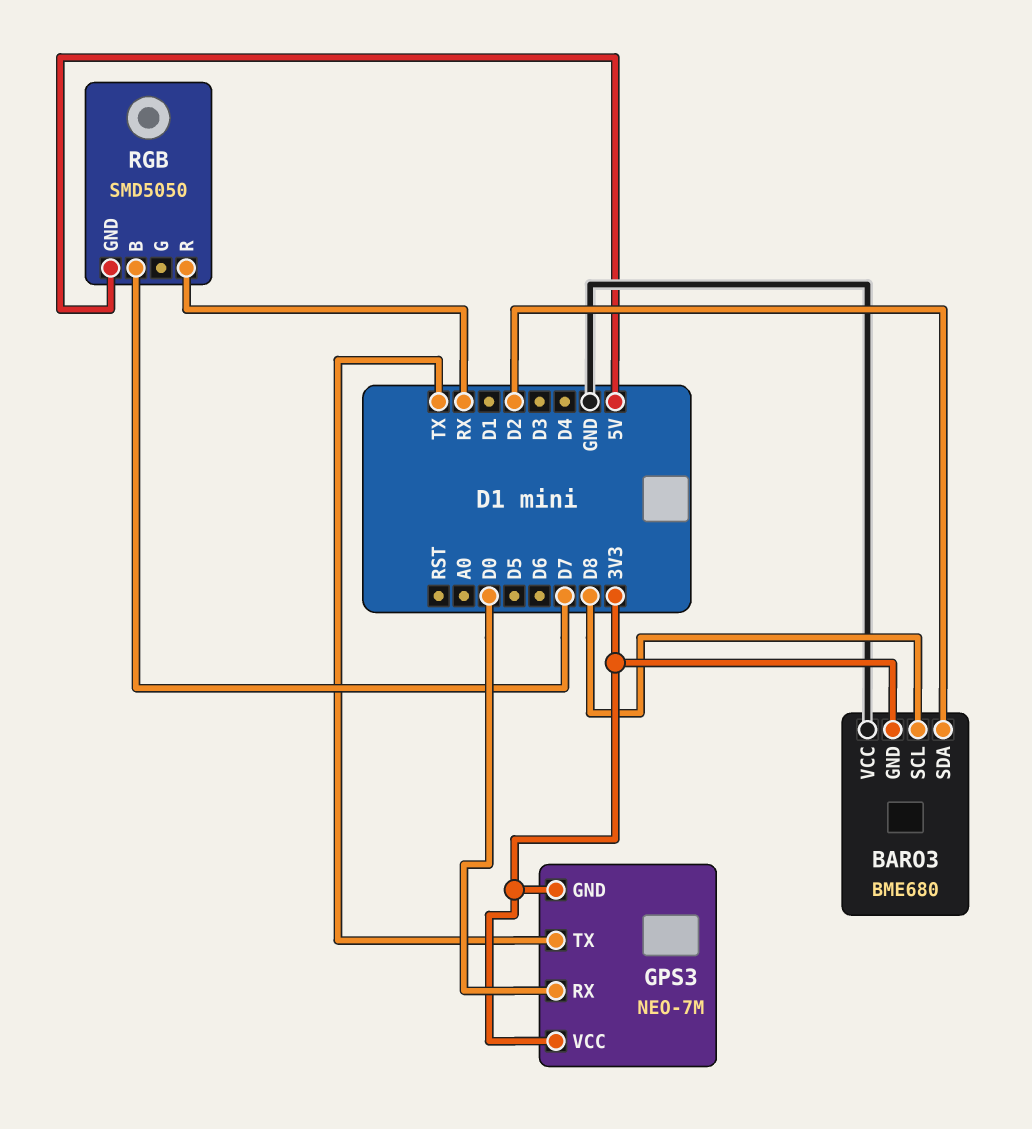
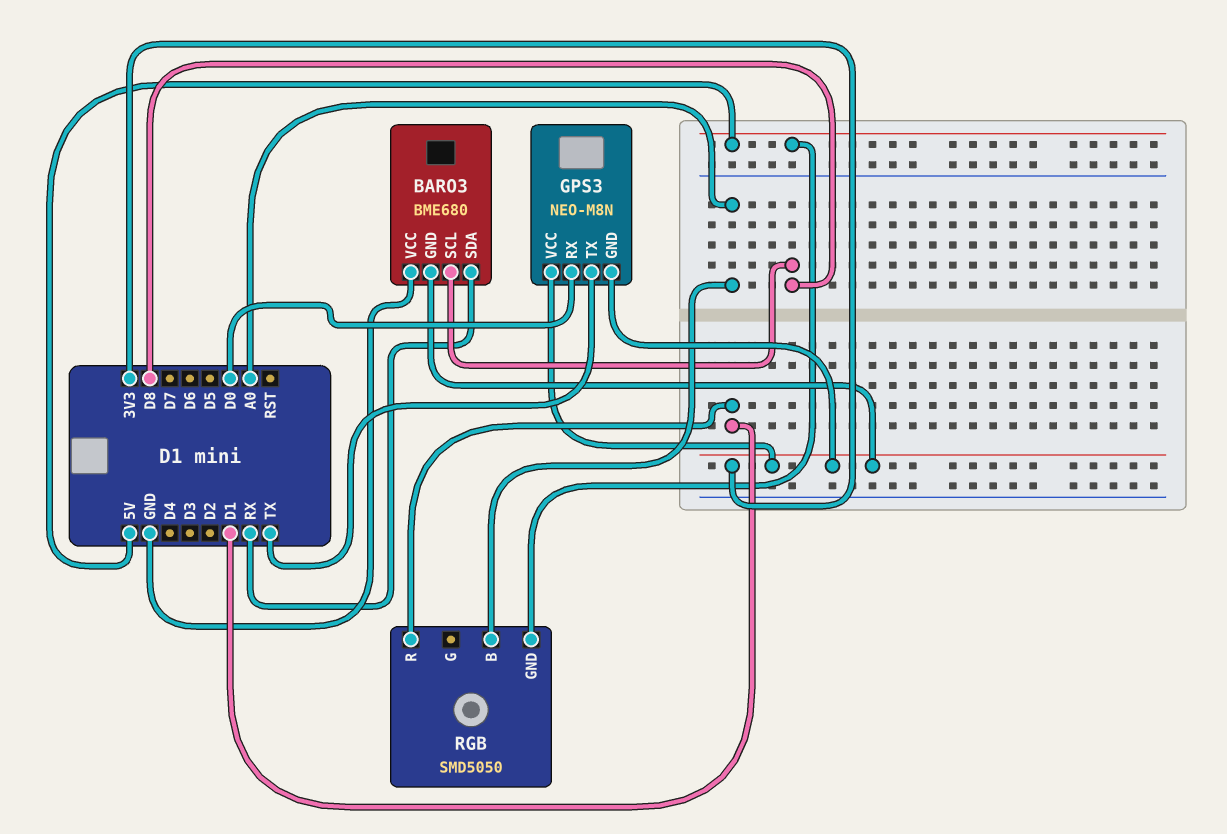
BARO3 pin SDA: D2 -> RX
GPS3: NEO-7M -> NEO-M8N
RGB pin B: D7 -> A0
RGB pin R: RX -> D1

